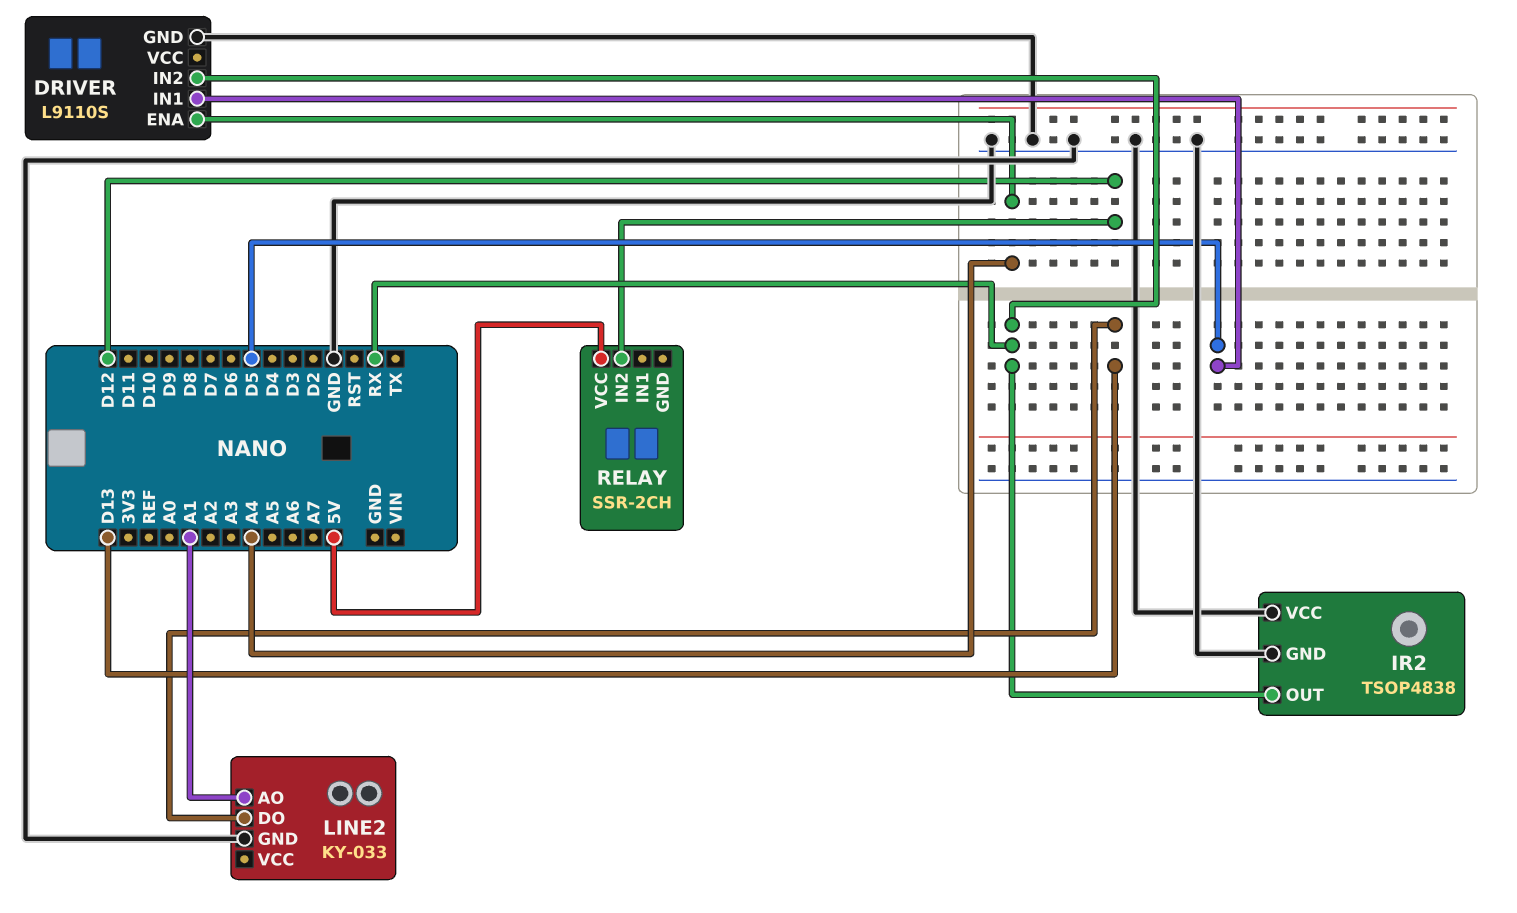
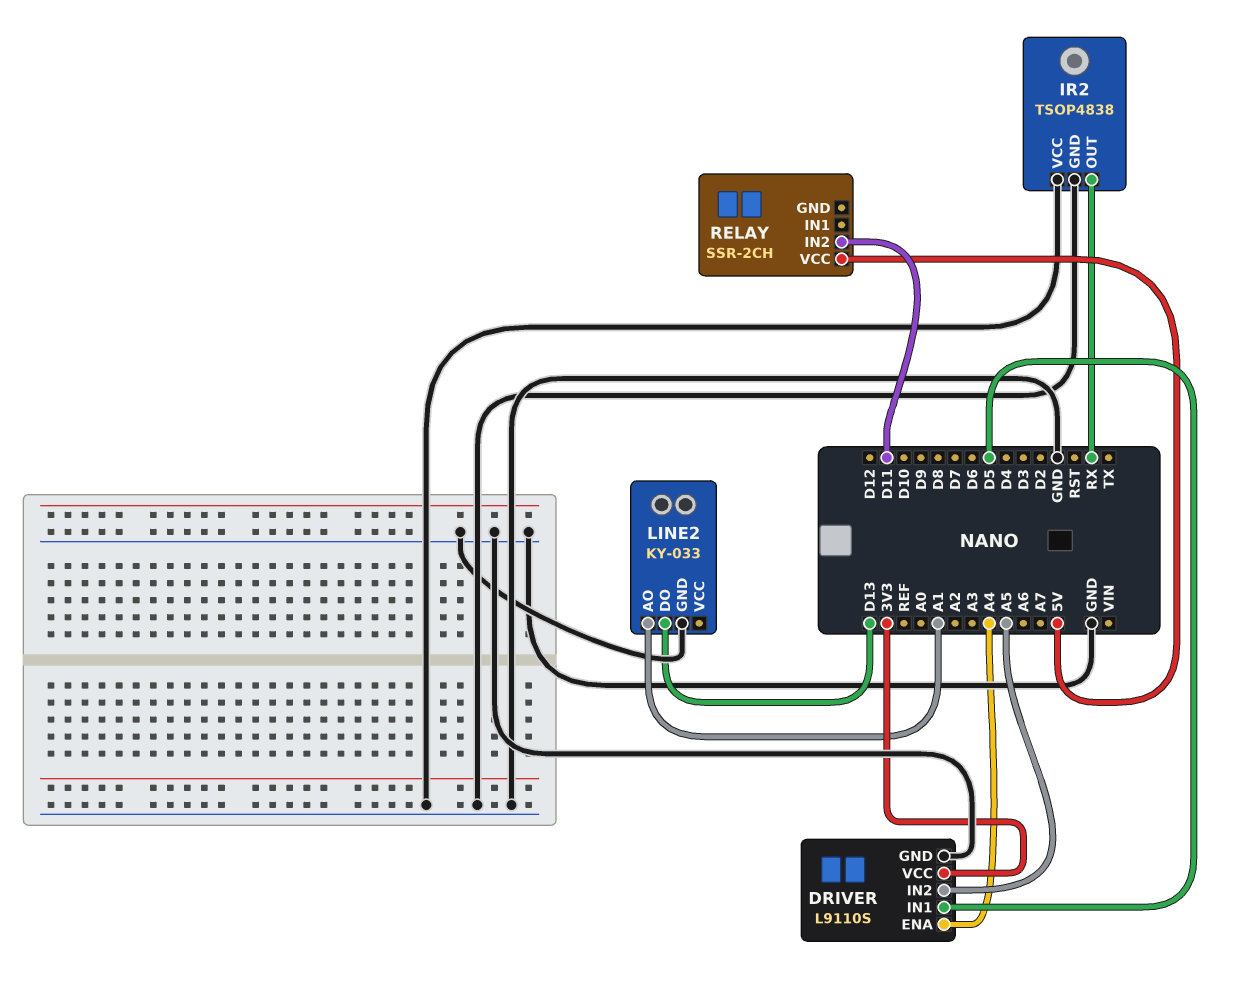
DRIVER pin IN2: RX -> A5
DRIVER pin VCC: none -> 3V3
RELAY pin IN2: D12 -> D11

